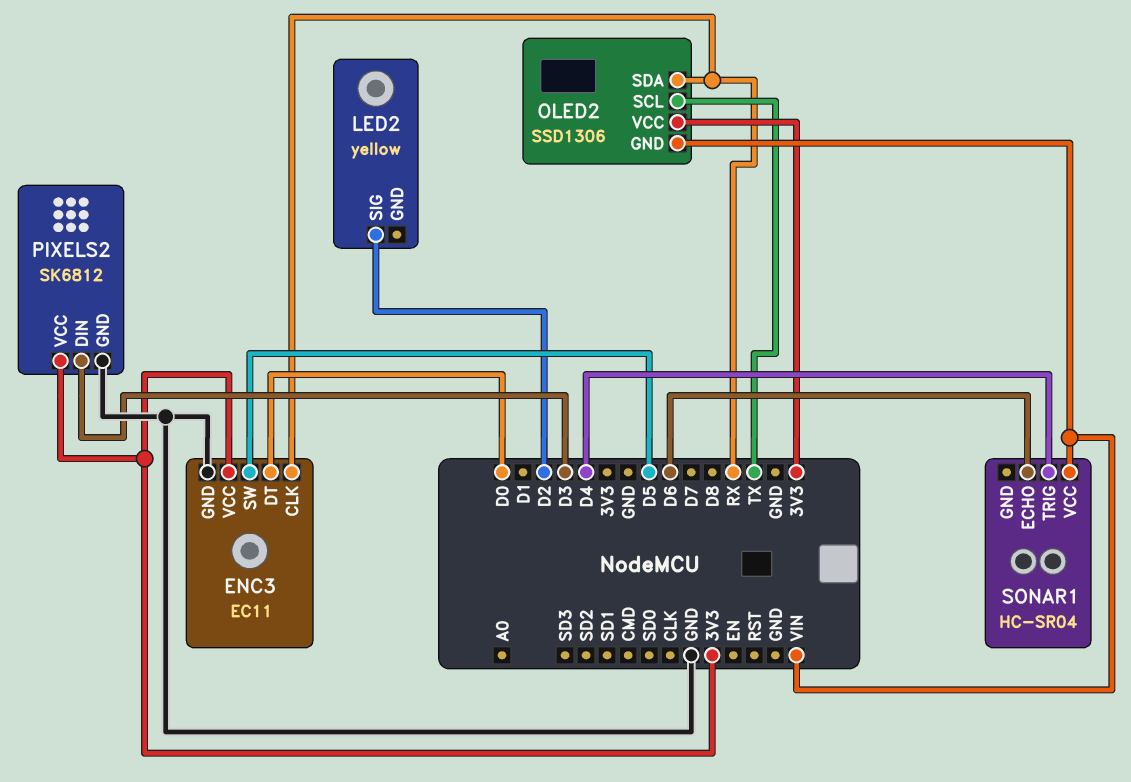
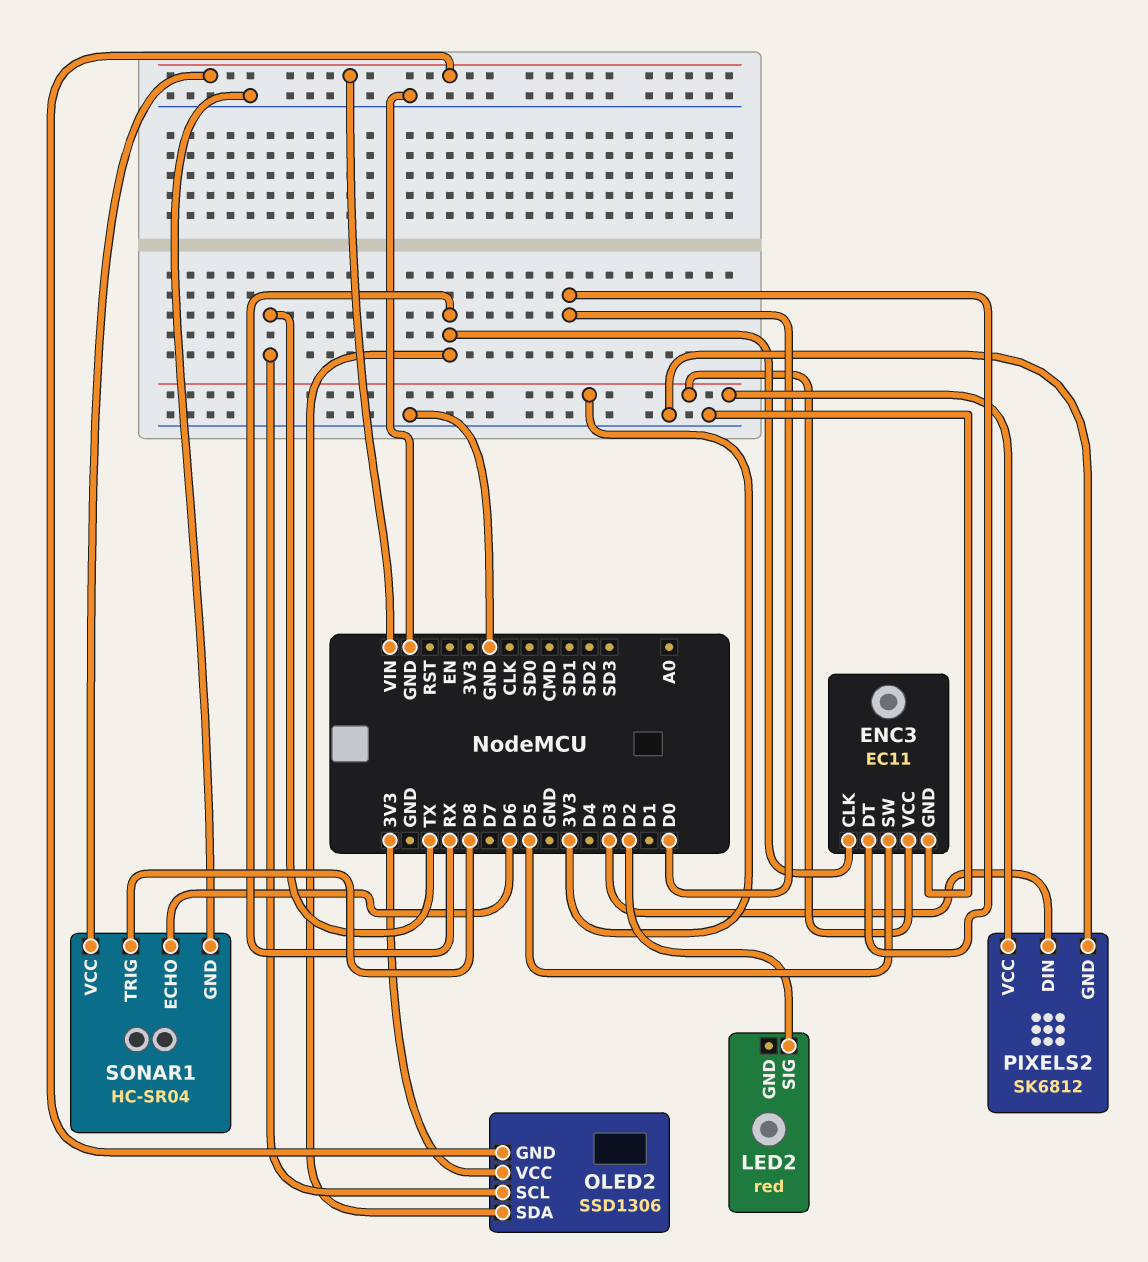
LED2: yellow -> red
SONAR1 pin GND: none -> GND
SONAR1 pin TRIG: D4 -> D8

